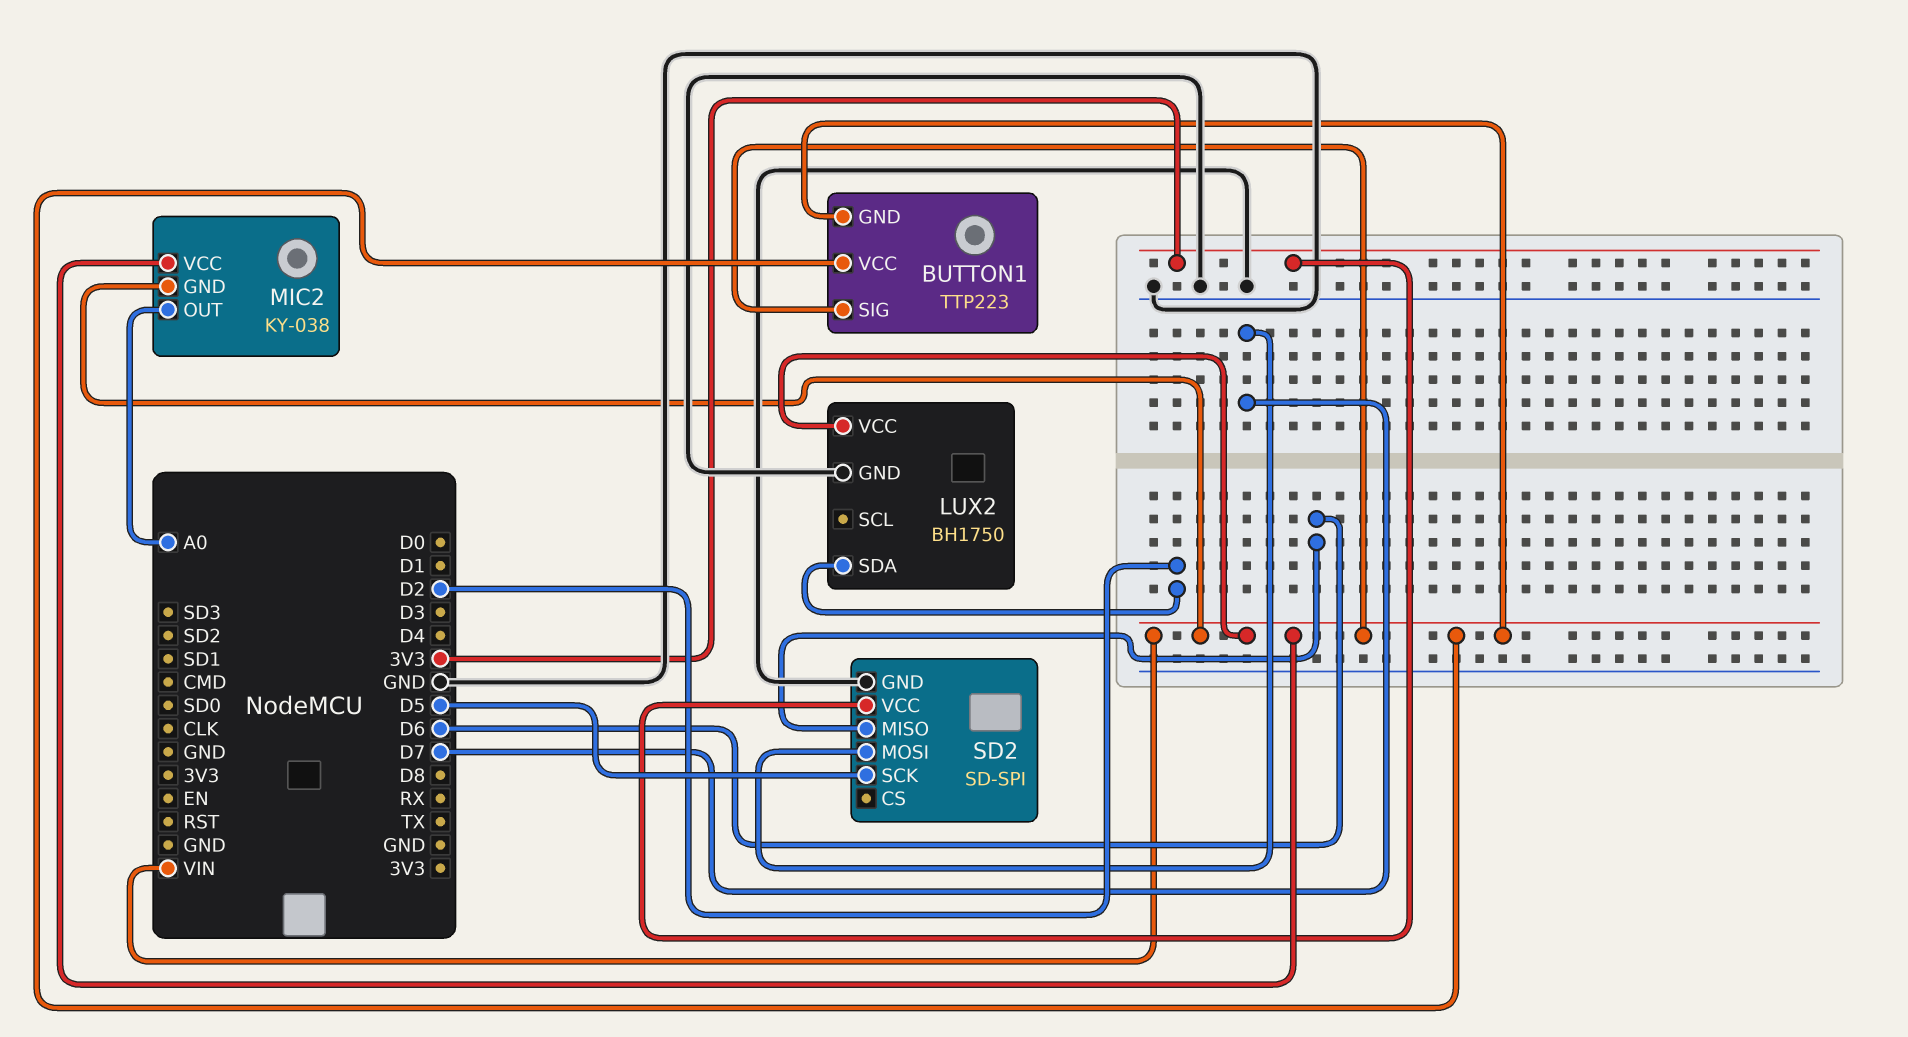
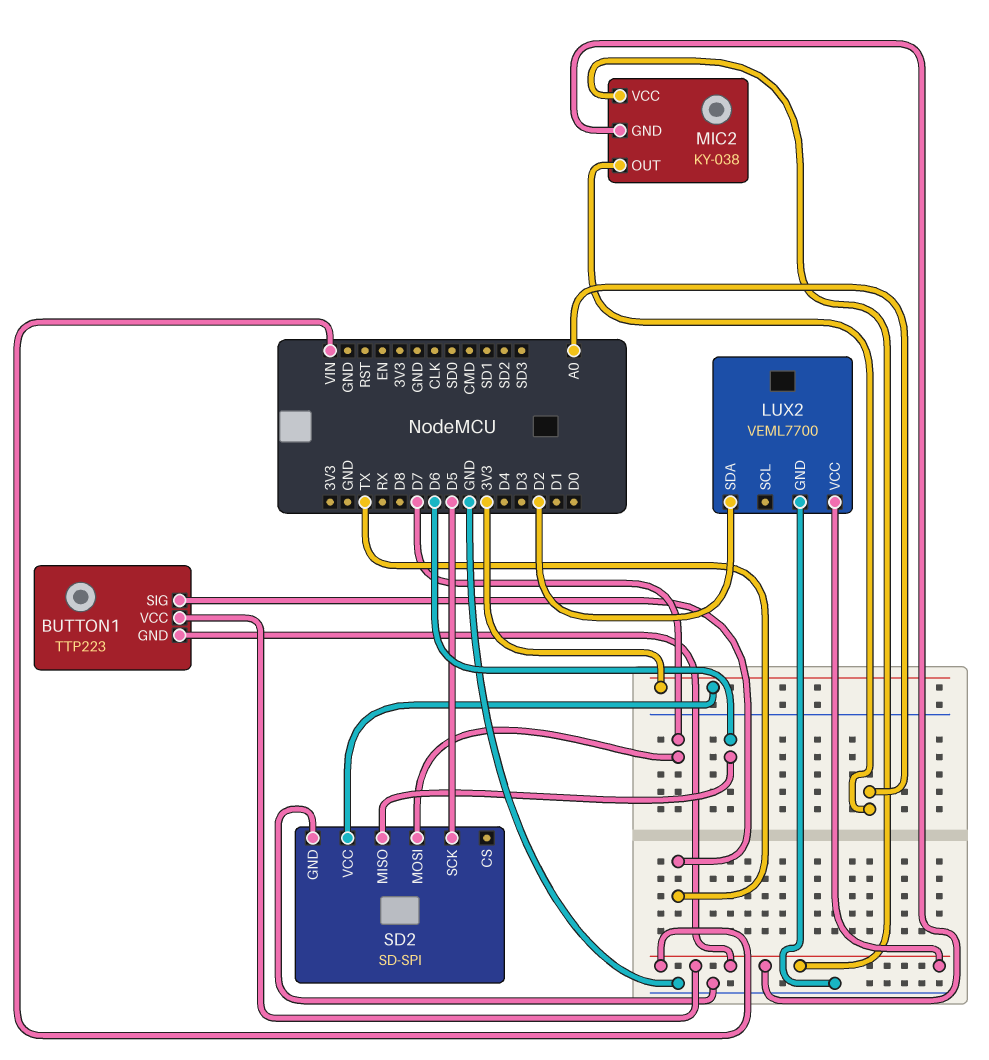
BUTTON1 pin SIG: VIN -> TX
LUX2: BH1750 -> VEML7700

